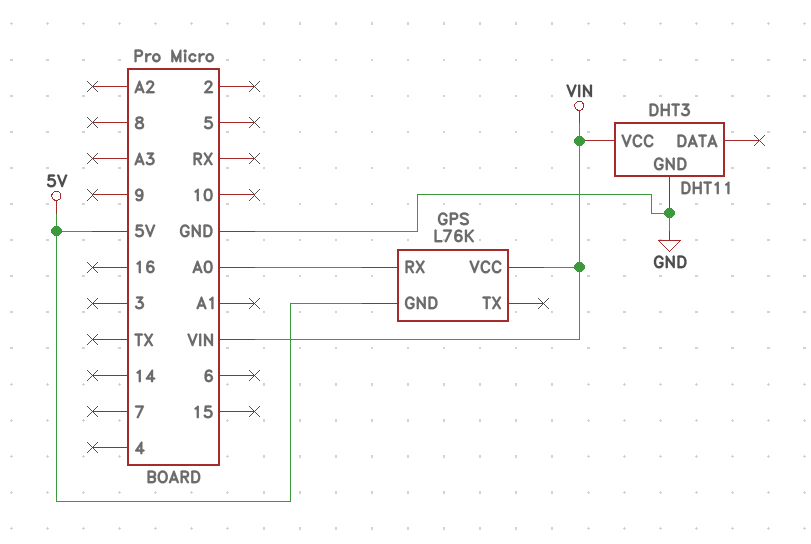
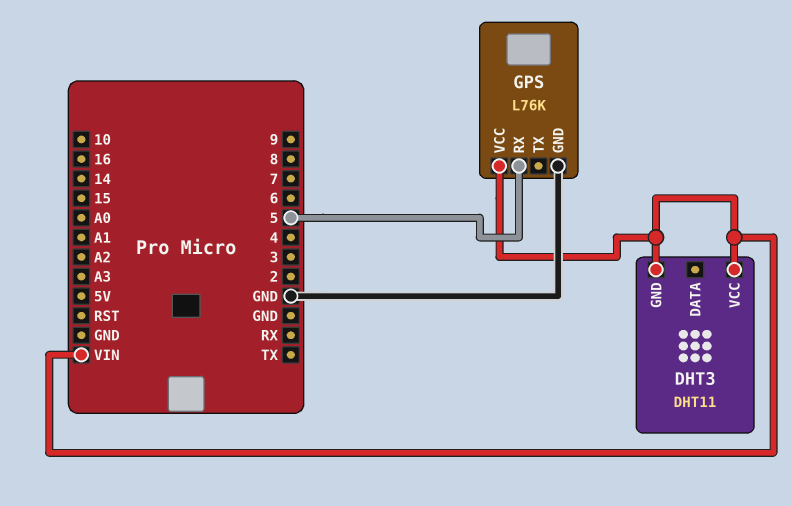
DHT3 pin GND: GND -> VIN
GPS pin GND: 5V -> GND
GPS pin RX: A0 -> 5

